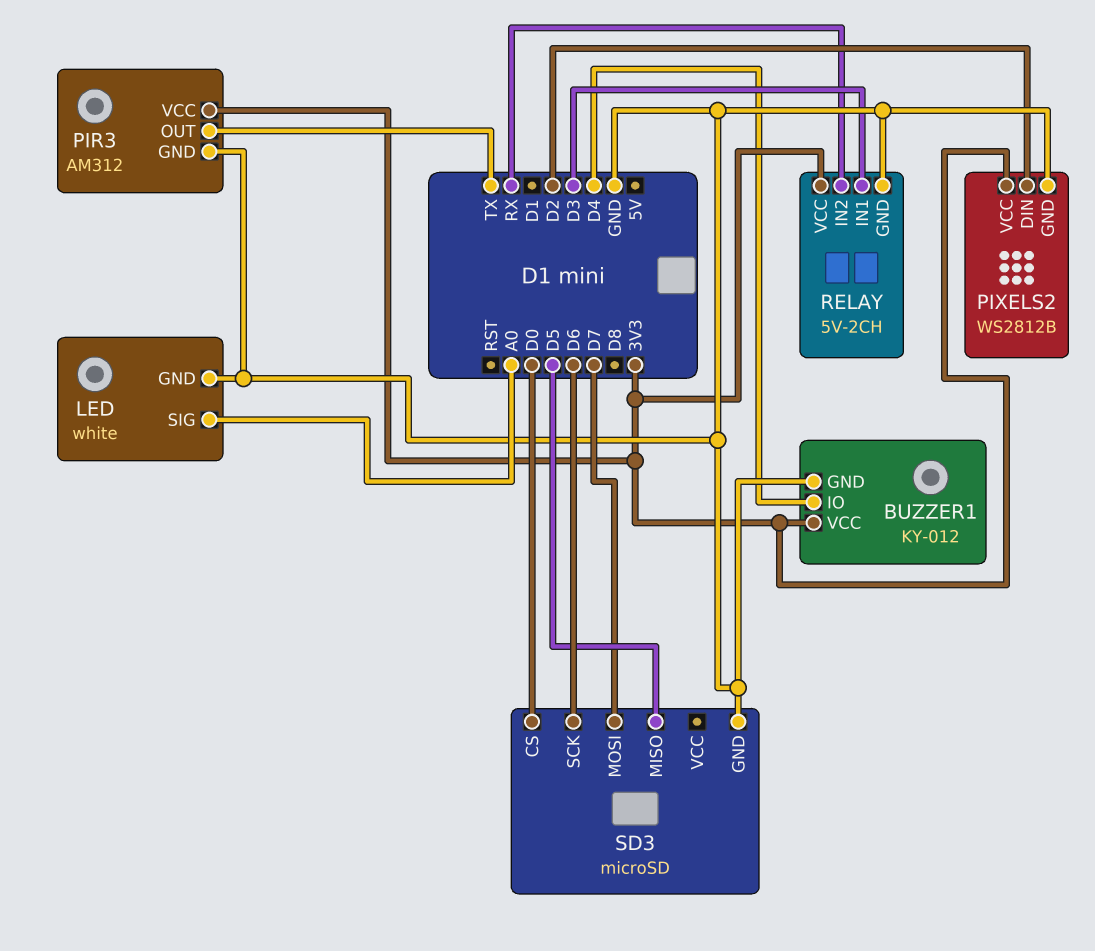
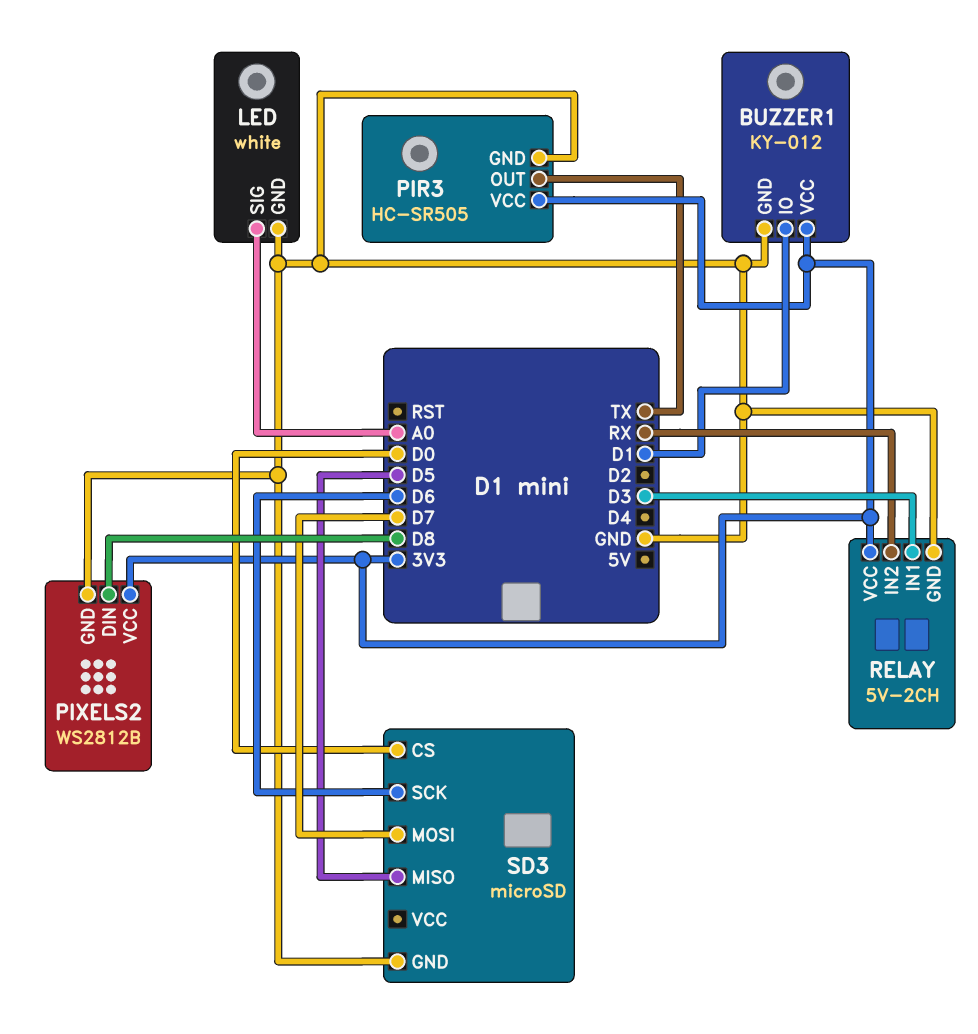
BUZZER1 pin IO: D4 -> D1
PIR3: AM312 -> HC-SR505
PIXELS2 pin DIN: D2 -> D8

